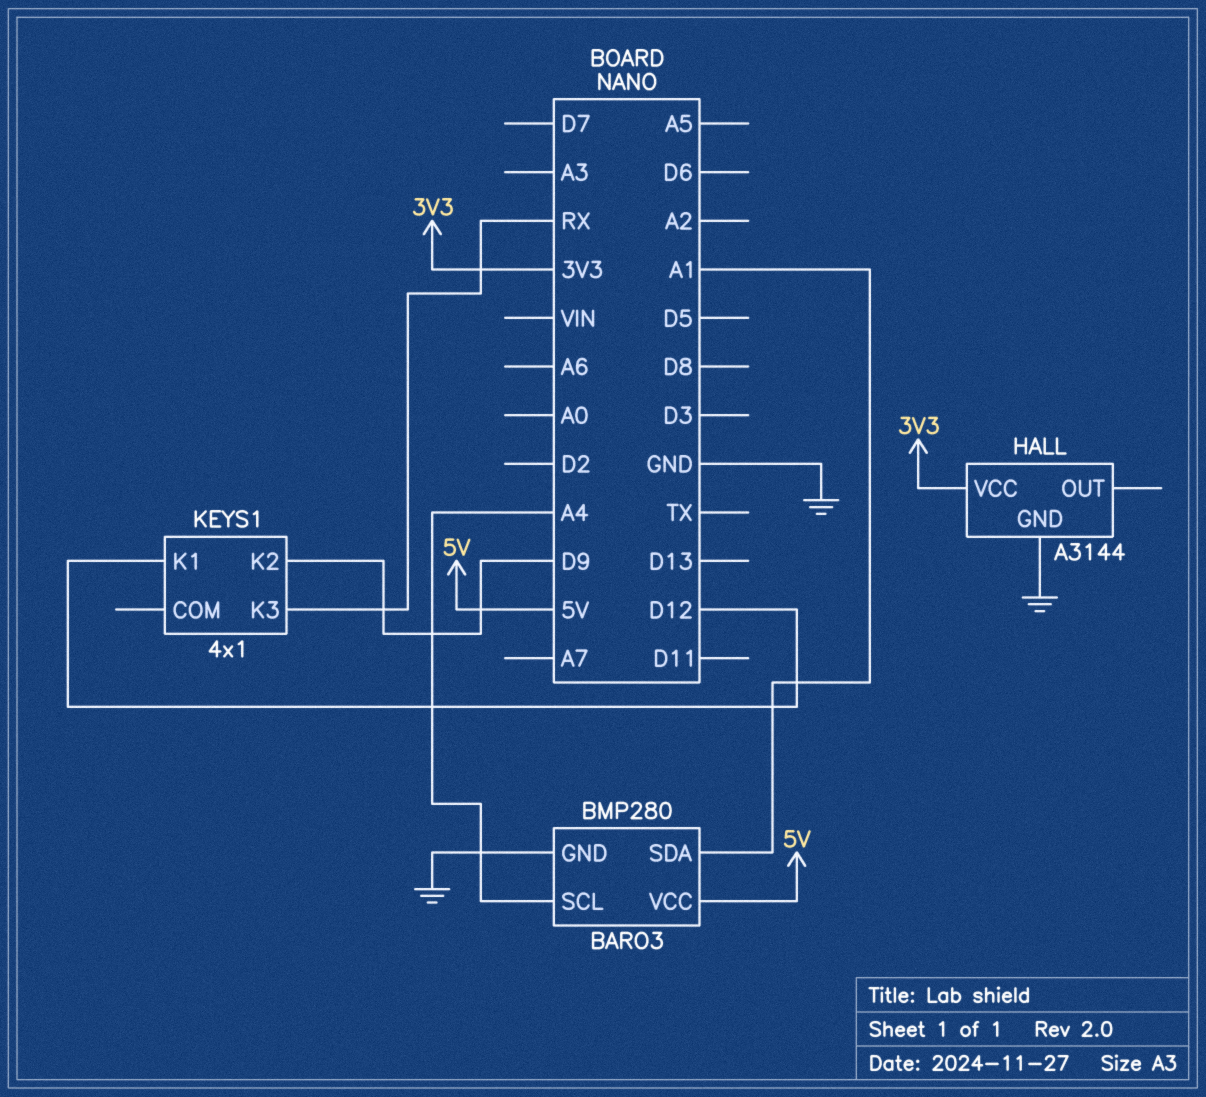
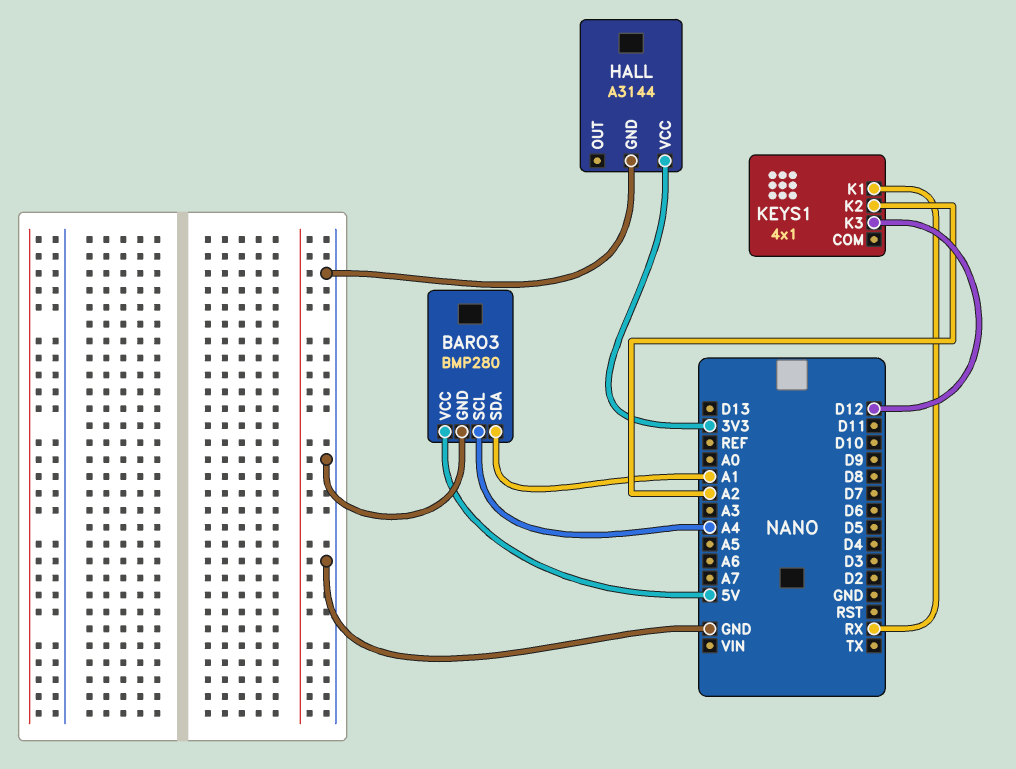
KEYS1 pin K1: D12 -> RX
KEYS1 pin K2: D9 -> A2
KEYS1 pin K3: RX -> D12

